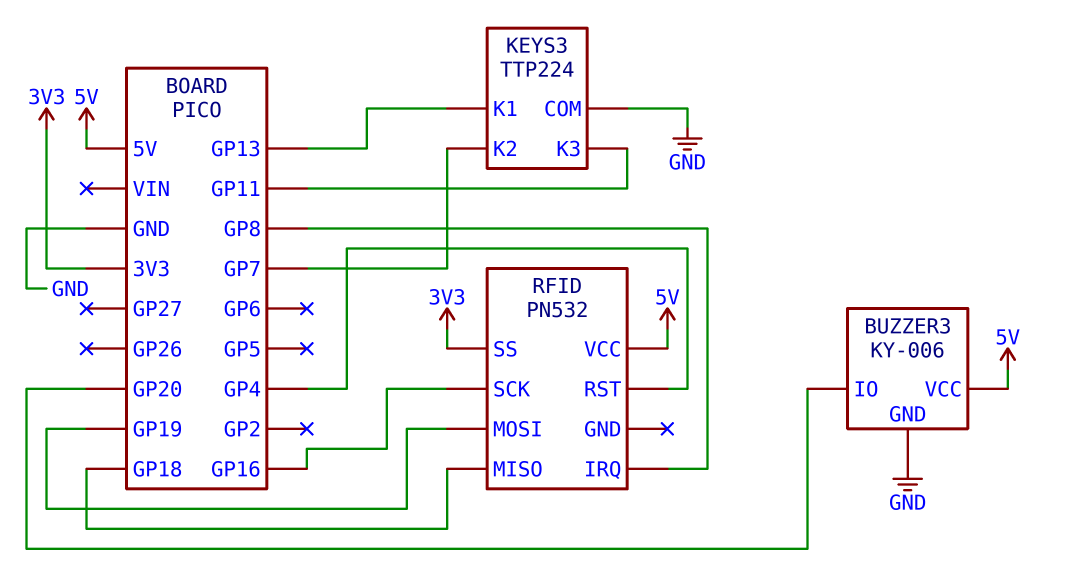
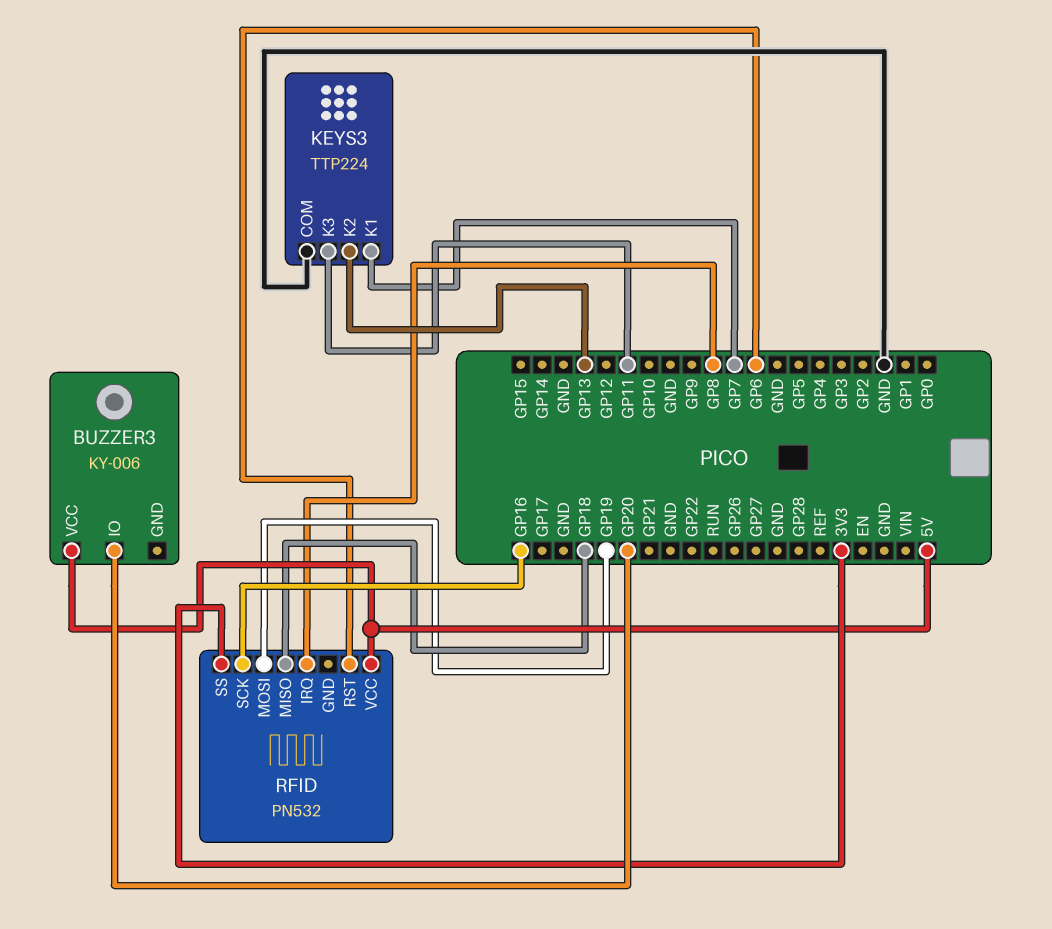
BUZZER3 pin GND: GND -> none
KEYS3 pin K1: GP13 -> GP7
KEYS3 pin K2: GP7 -> GP13
RFID pin RST: GP4 -> GP6

